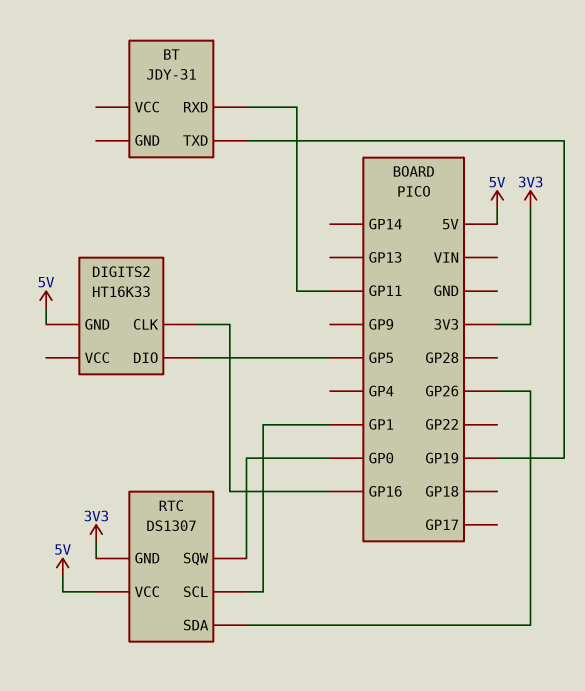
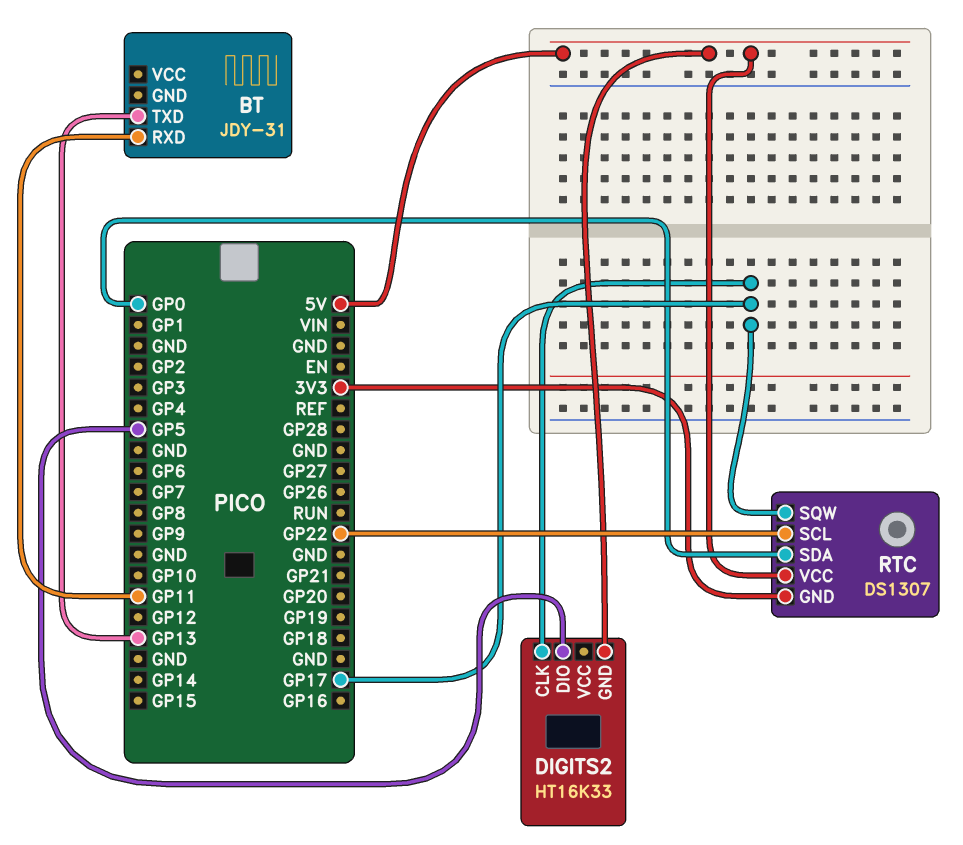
BT pin TXD: GP19 -> GP13
DIGITS2 pin CLK: GP16 -> GP17
RTC pin SCL: GP1 -> GP22
RTC pin SDA: GP26 -> GP0
RTC pin SQW: GP0 -> GP17

